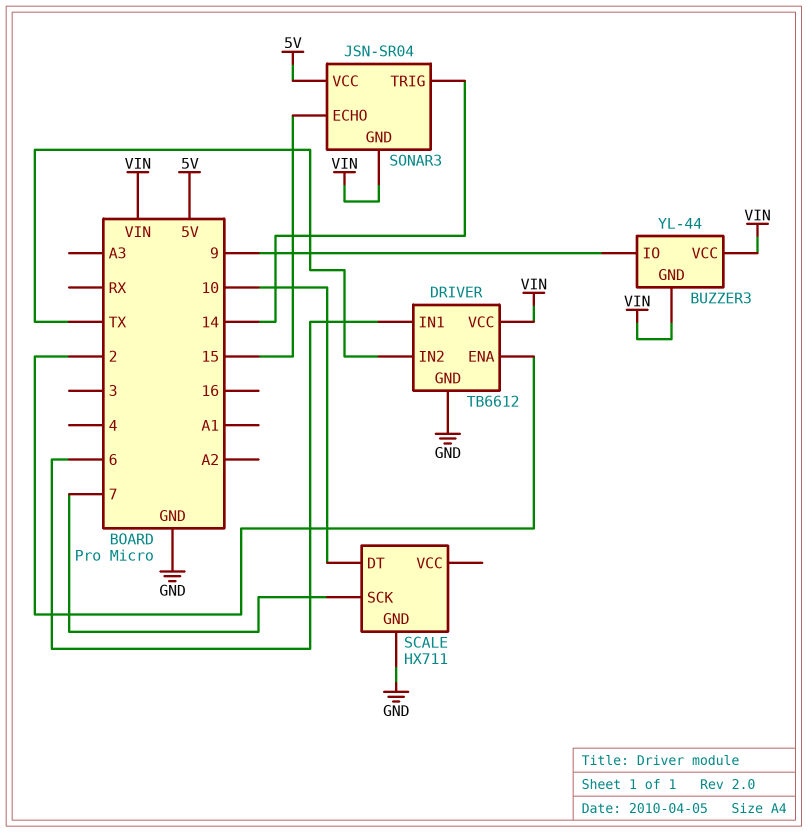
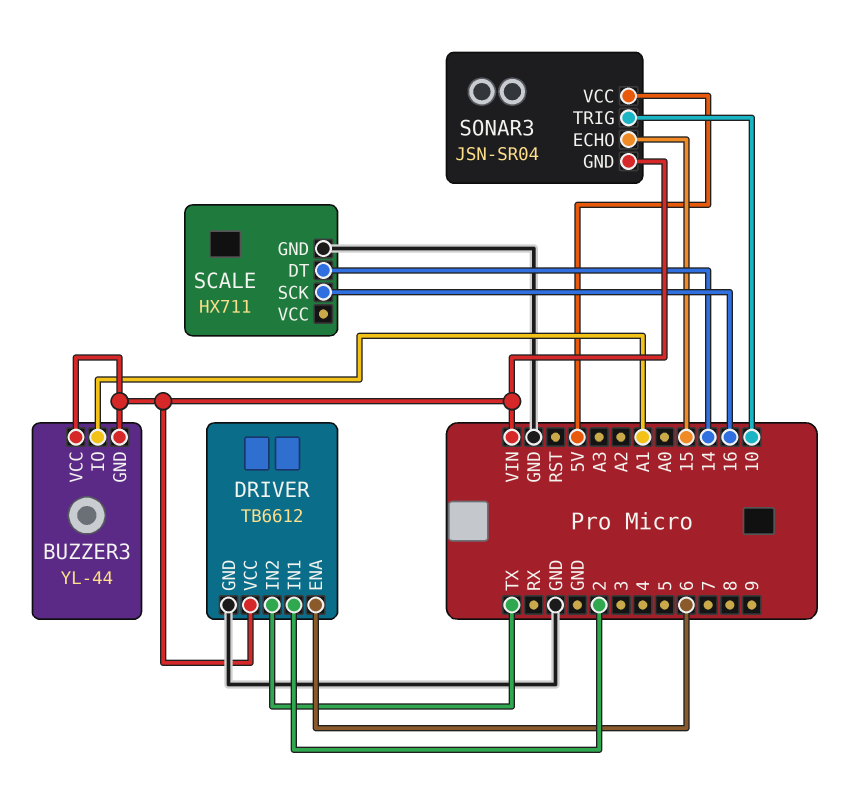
BUZZER3 pin IO: 9 -> A1
DRIVER pin ENA: 2 -> 6
DRIVER pin IN1: 6 -> 2
SCALE pin DT: 10 -> 14
SCALE pin SCK: 7 -> 16
SONAR3 pin TRIG: 14 -> 10

